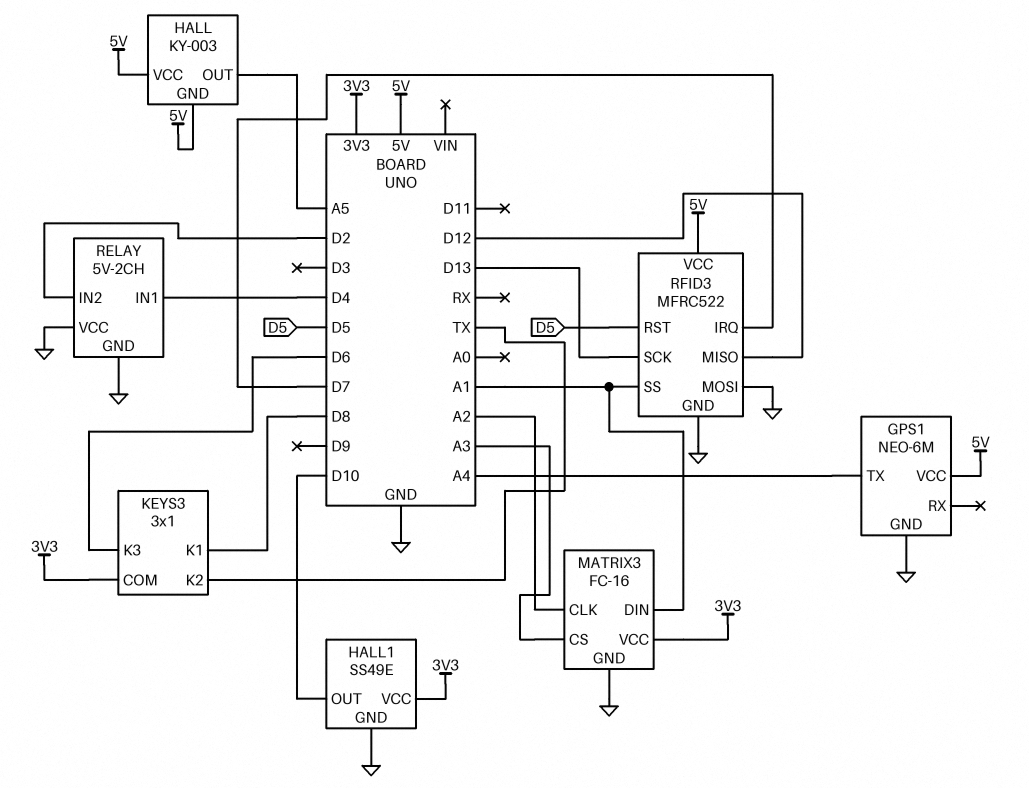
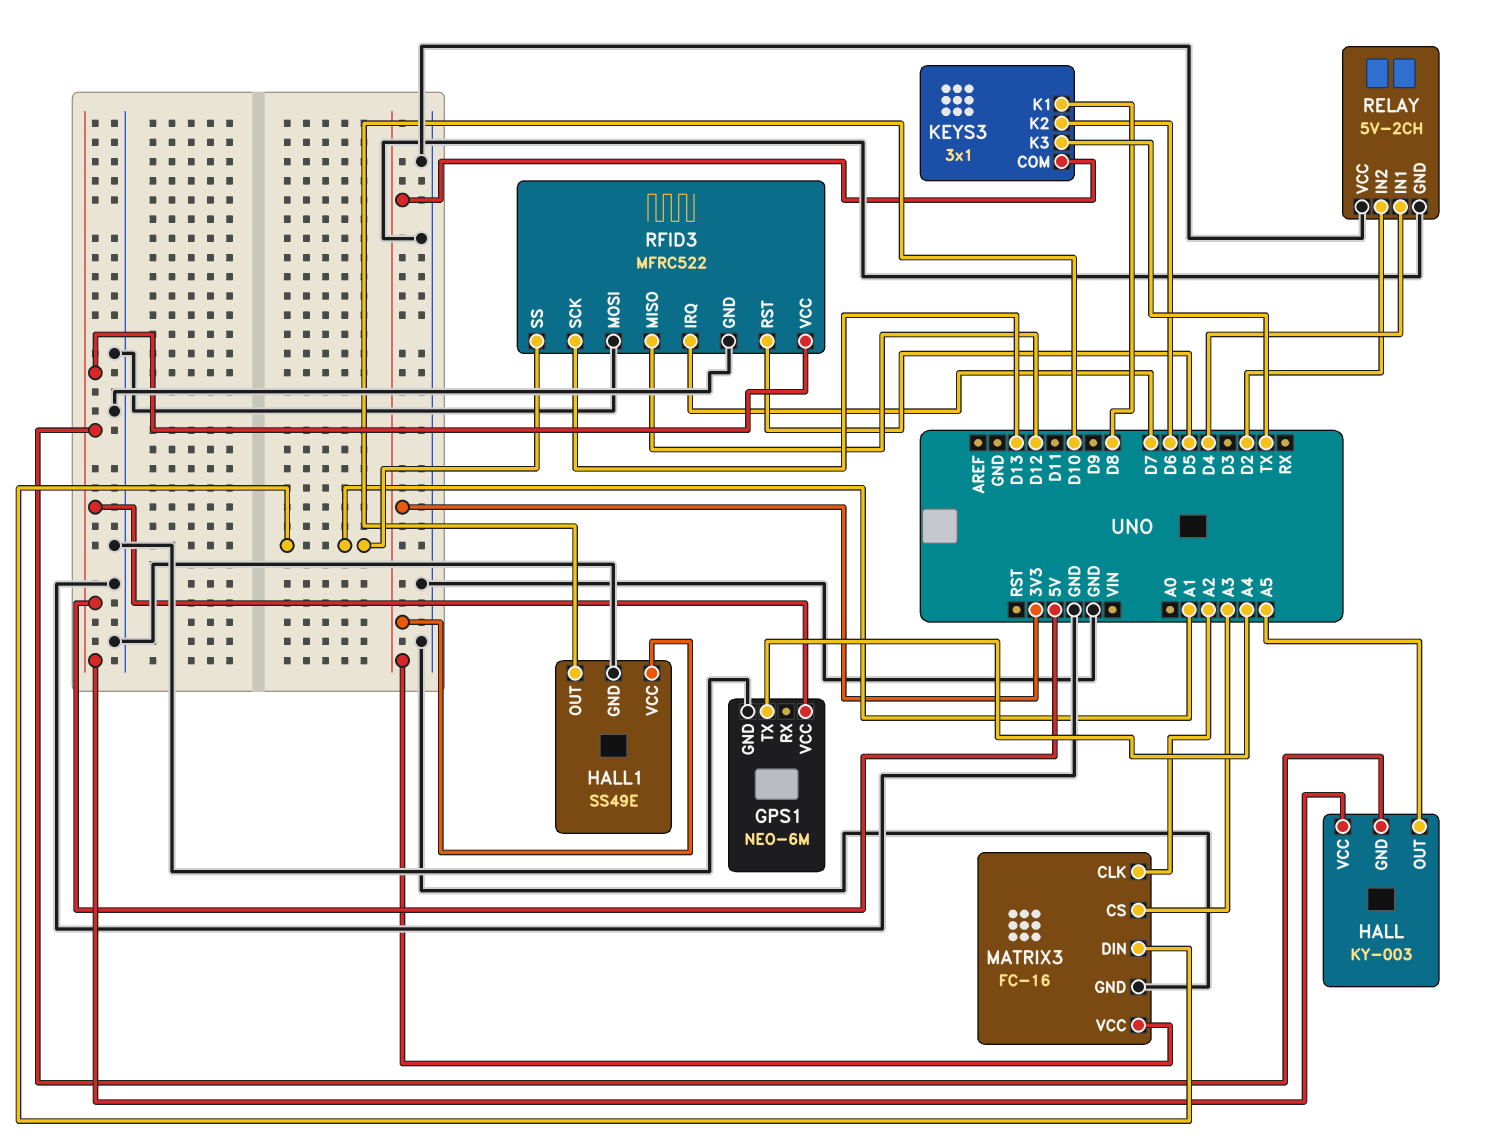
KEYS3 pin K2: TX -> D6
KEYS3 pin K3: D6 -> TX

